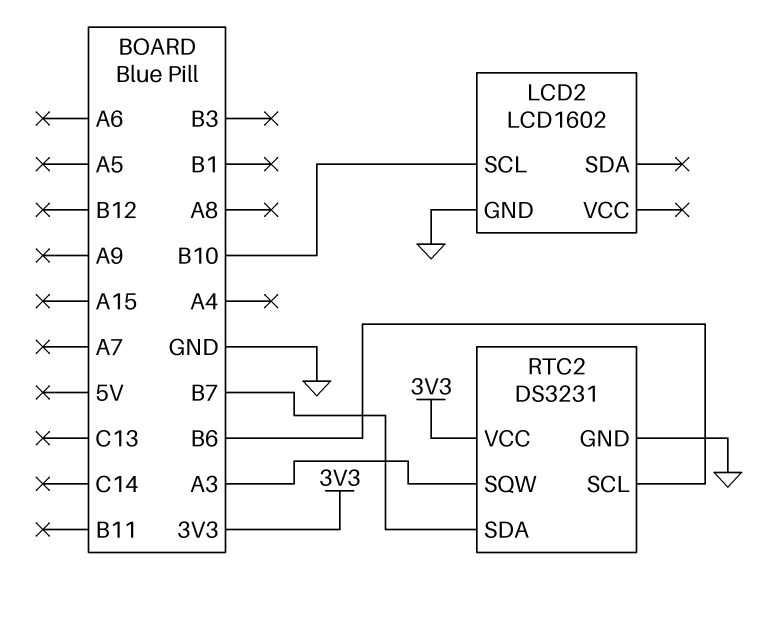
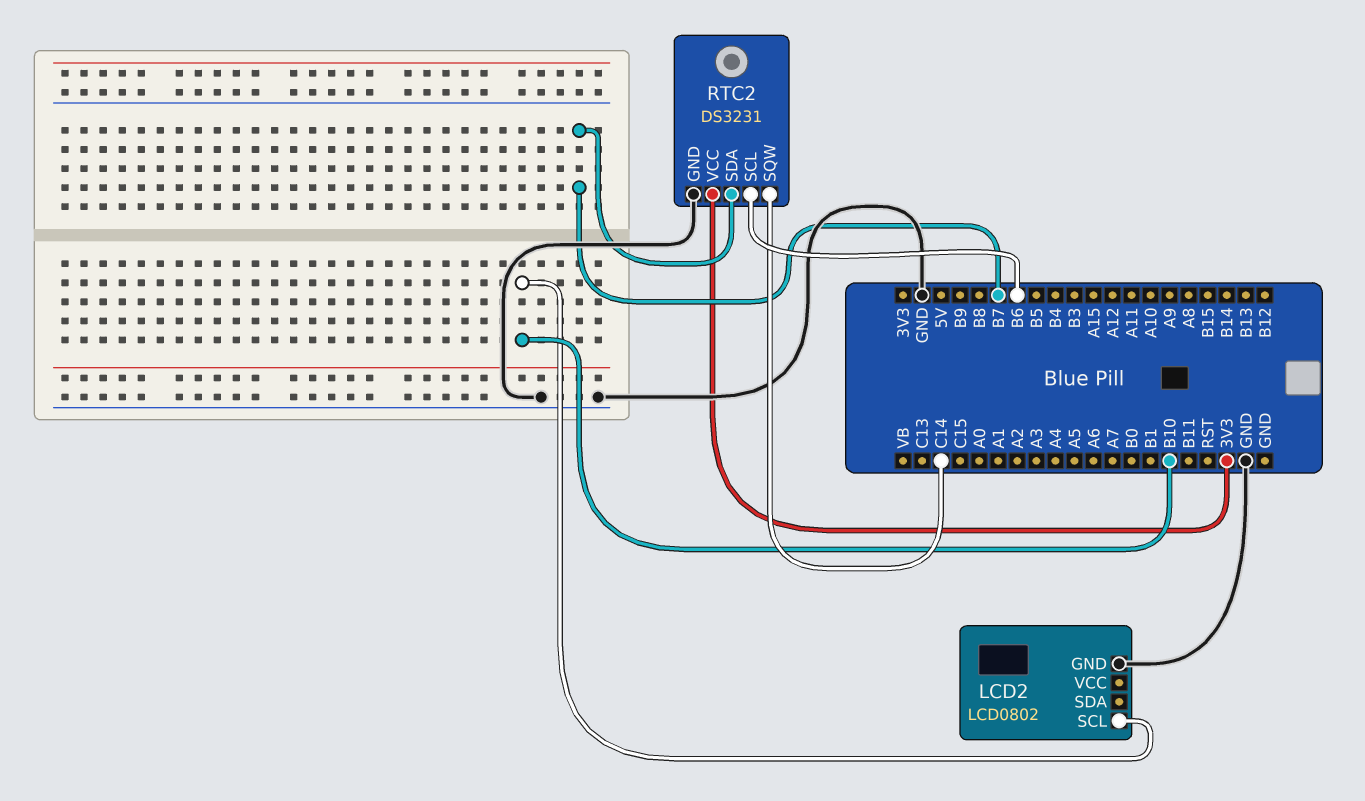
LCD2: LCD1602 -> LCD0802
RTC2 pin SQW: A3 -> C14

